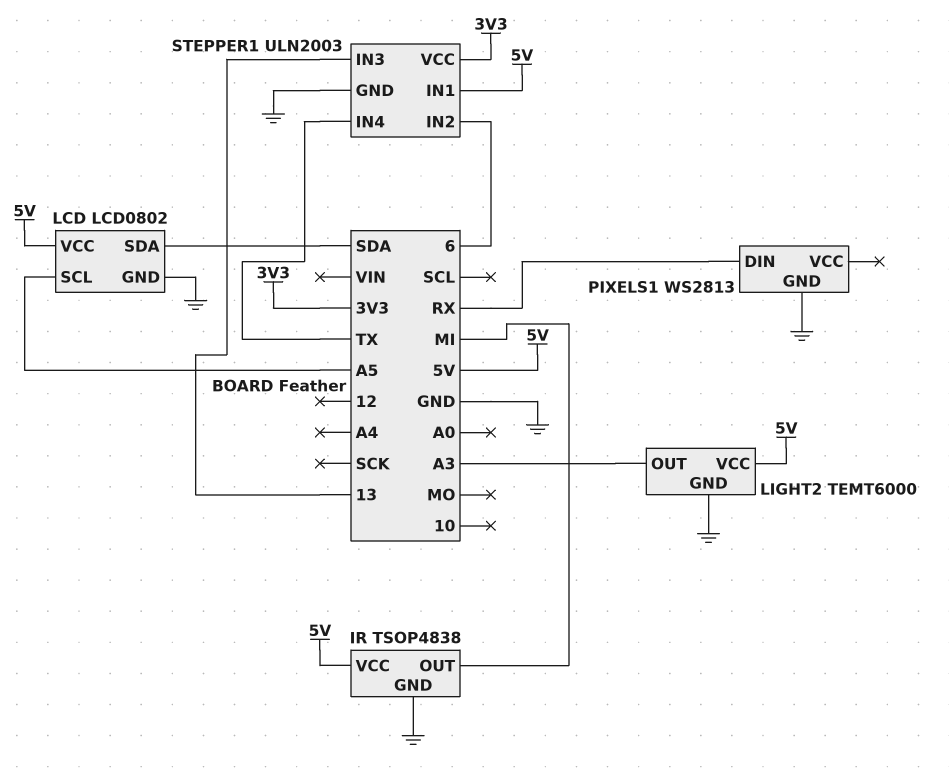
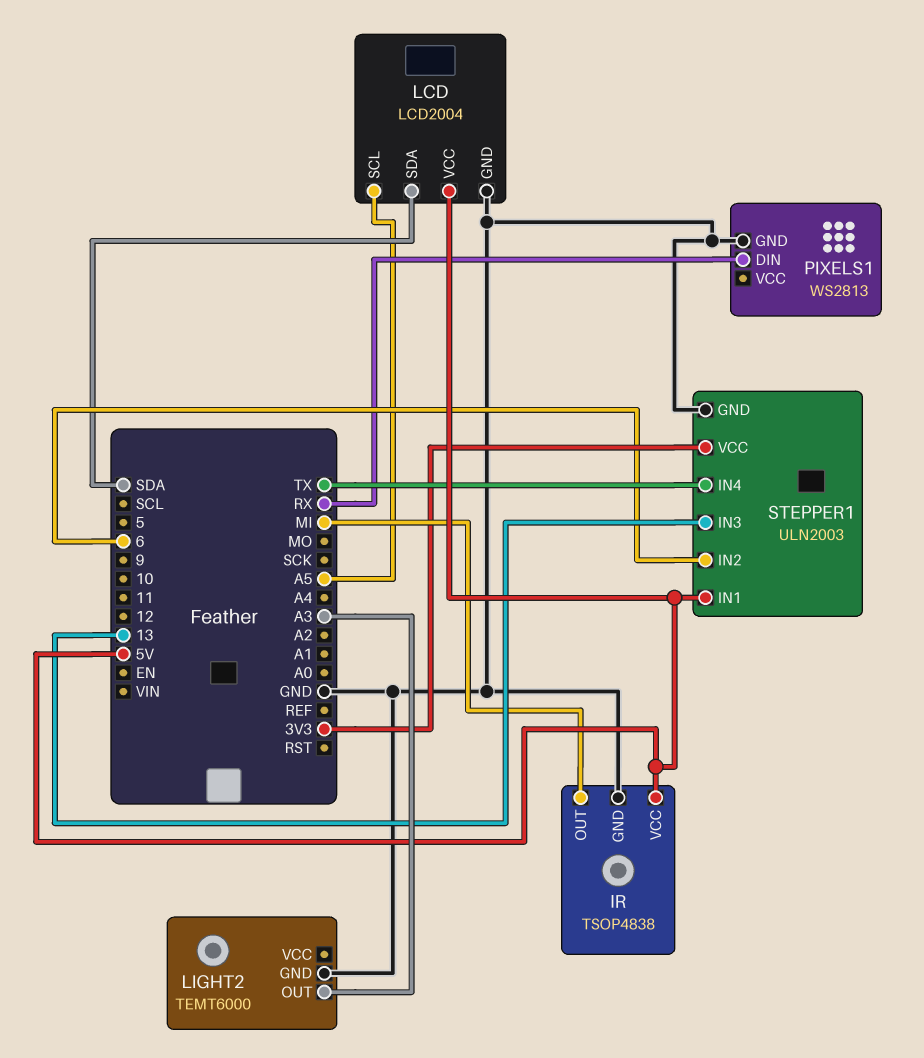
LCD: LCD0802 -> LCD2004
LIGHT2 pin VCC: 5V -> none

